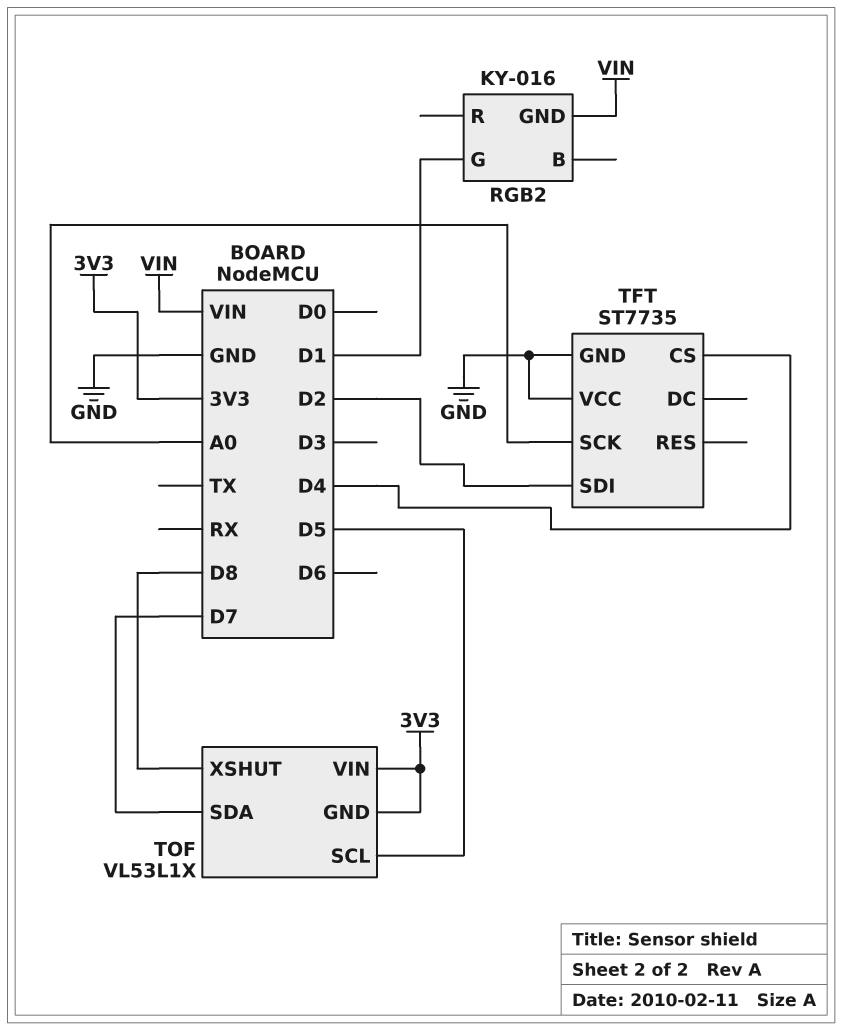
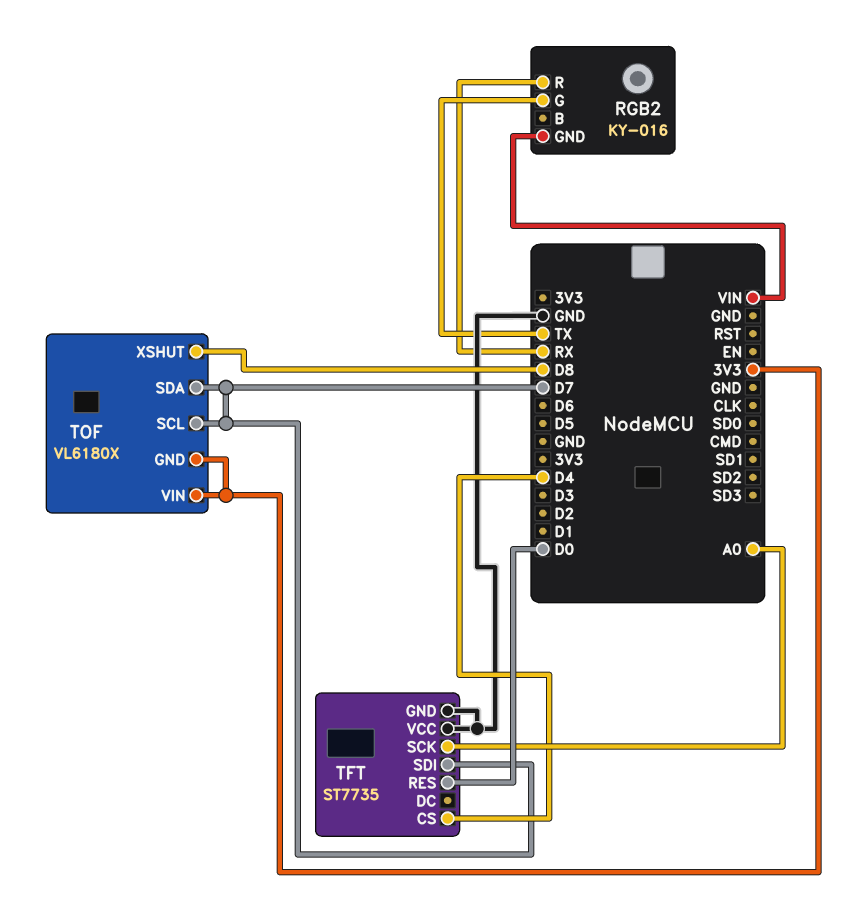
RGB2 pin G: D1 -> TX
RGB2 pin R: none -> RX
TFT pin RES: none -> D0
TFT pin SDI: D2 -> D7
TOF: VL53L1X -> VL6180X
TOF pin SCL: D5 -> D7

